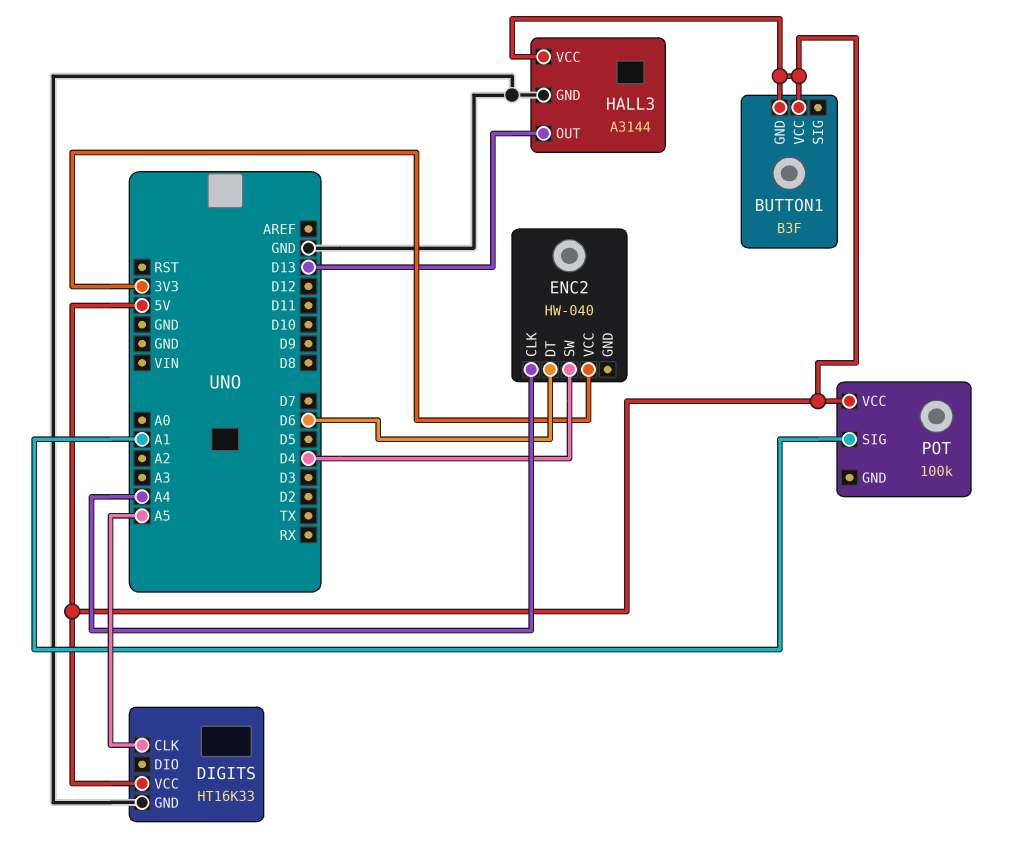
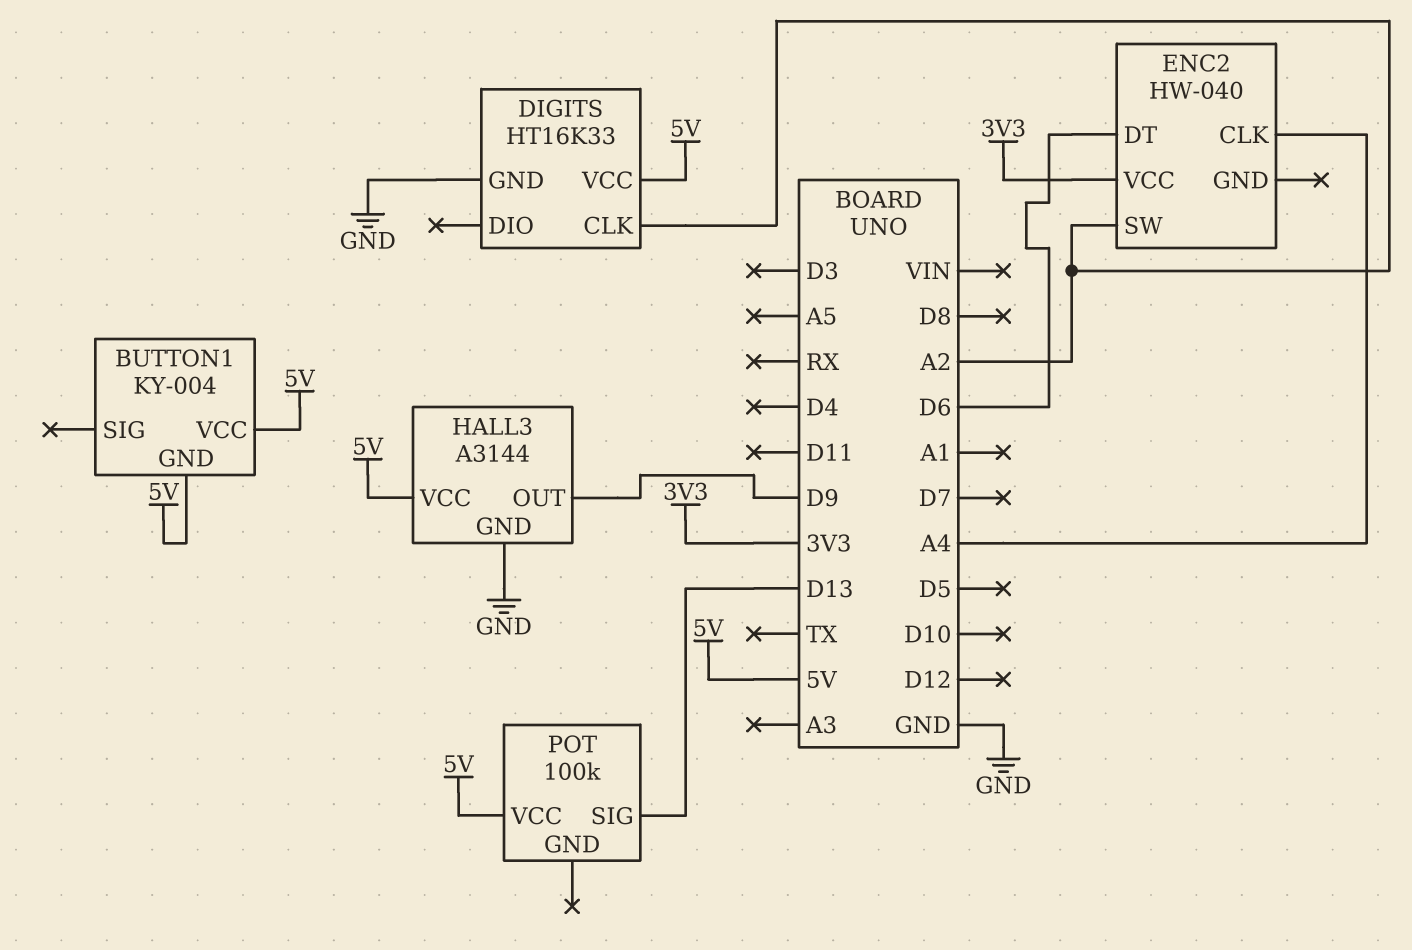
BUTTON1: B3F -> KY-004
DIGITS pin CLK: A5 -> A2
ENC2 pin SW: D4 -> A2
HALL3 pin OUT: D13 -> D9
POT pin SIG: A1 -> D13

